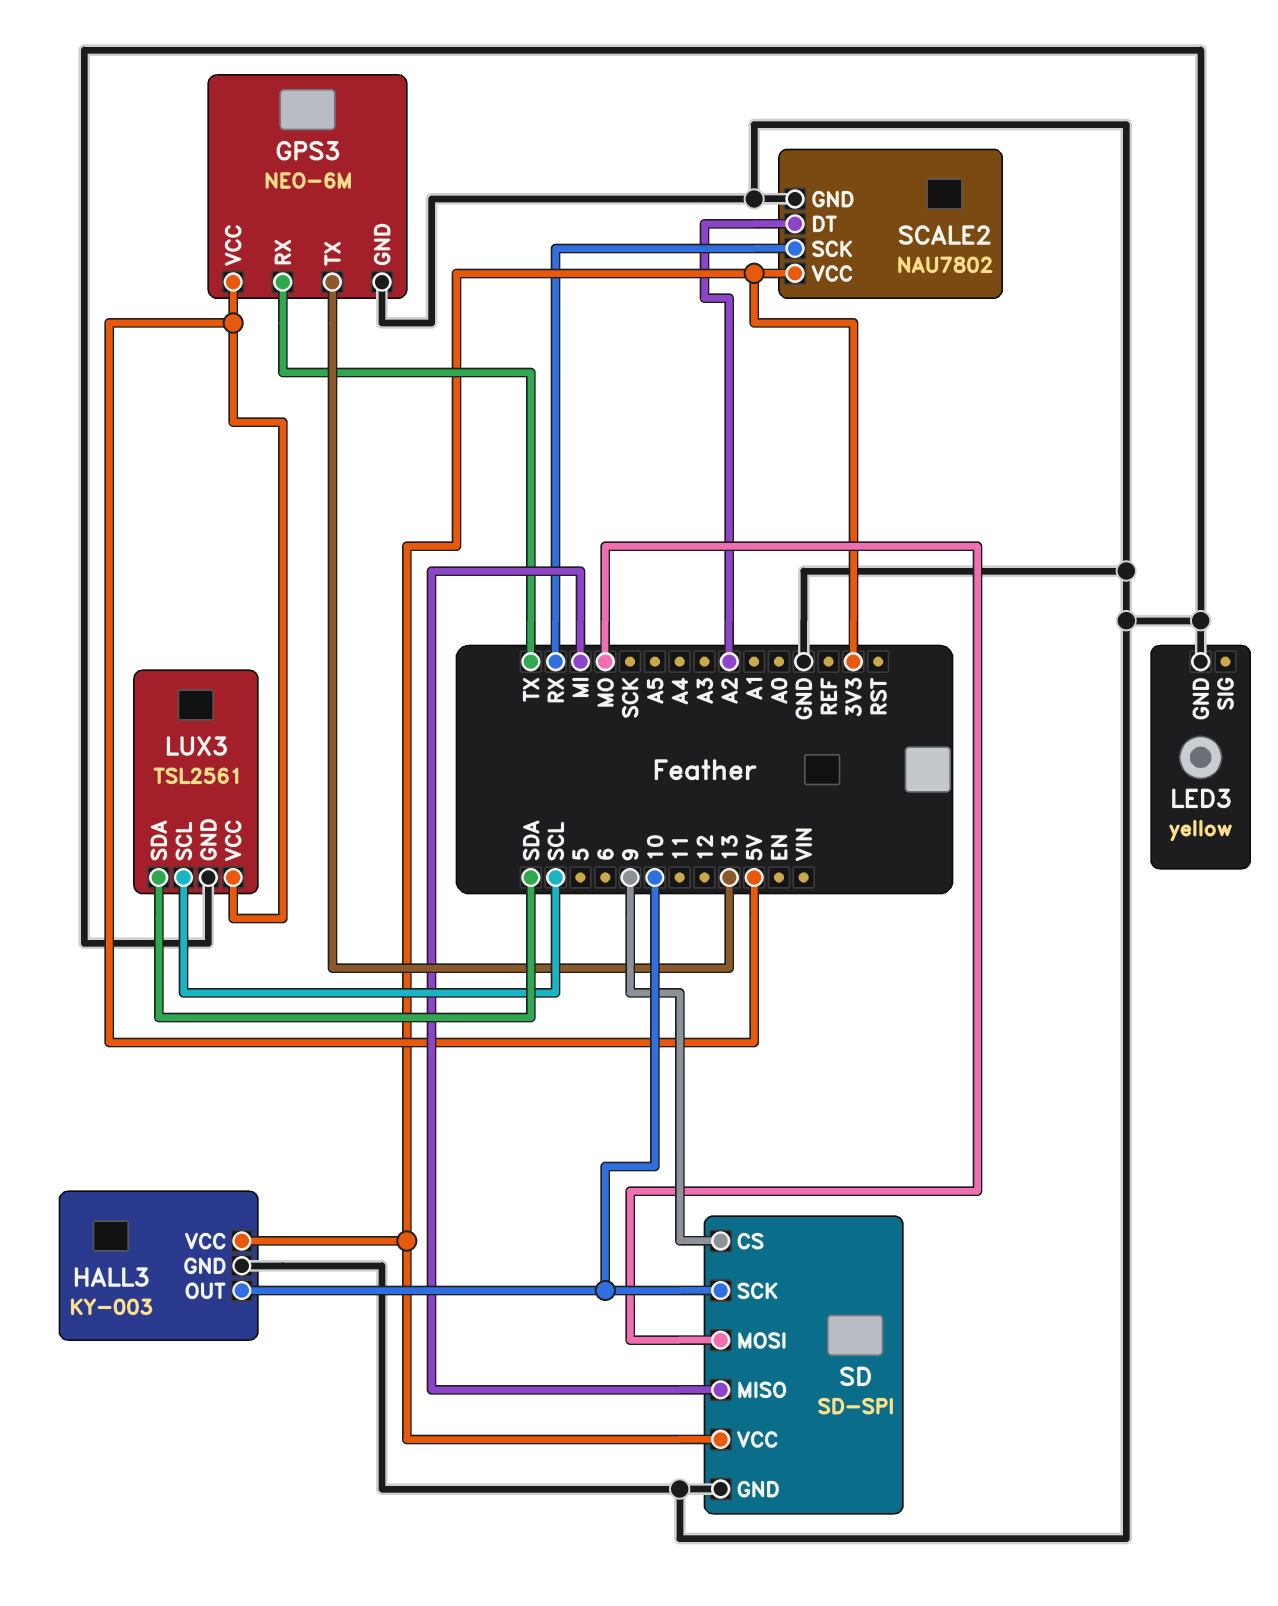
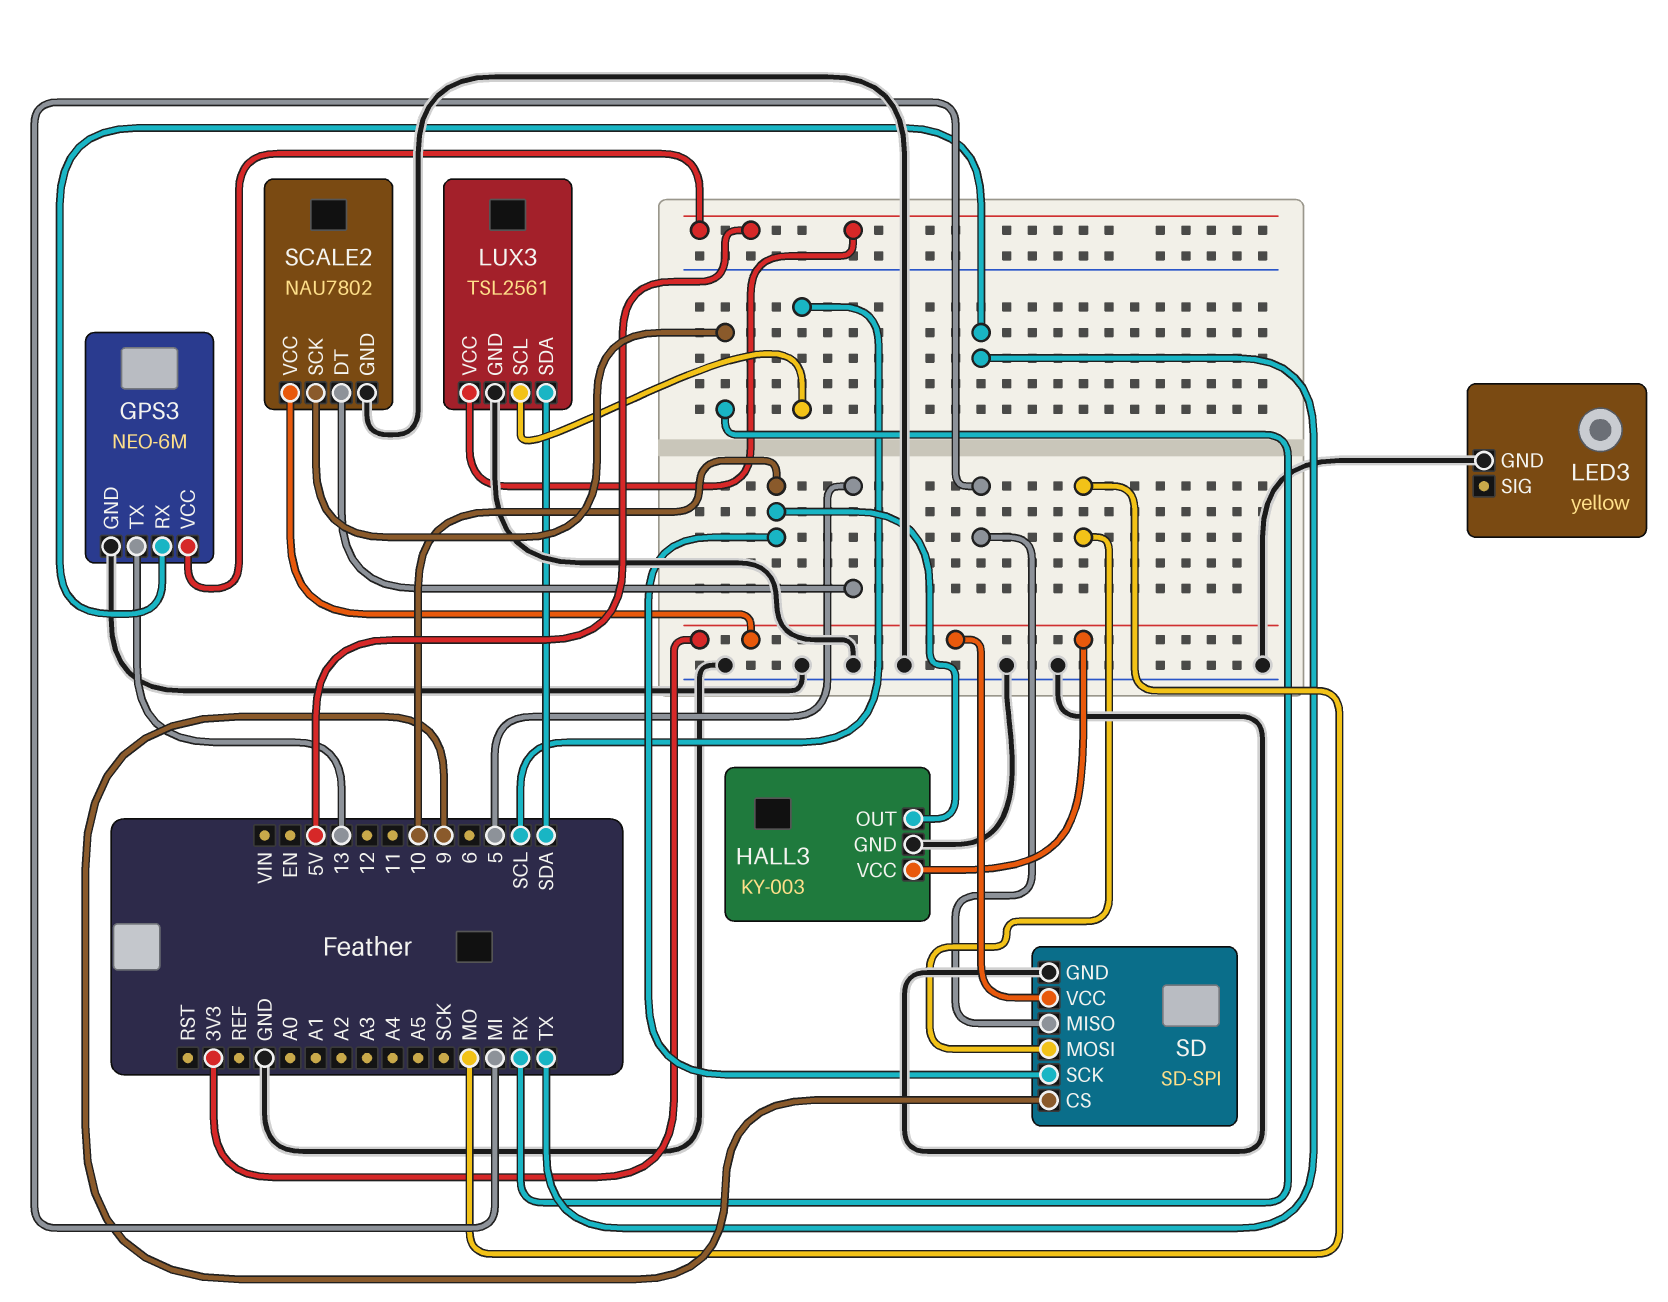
SCALE2 pin DT: A2 -> 5

